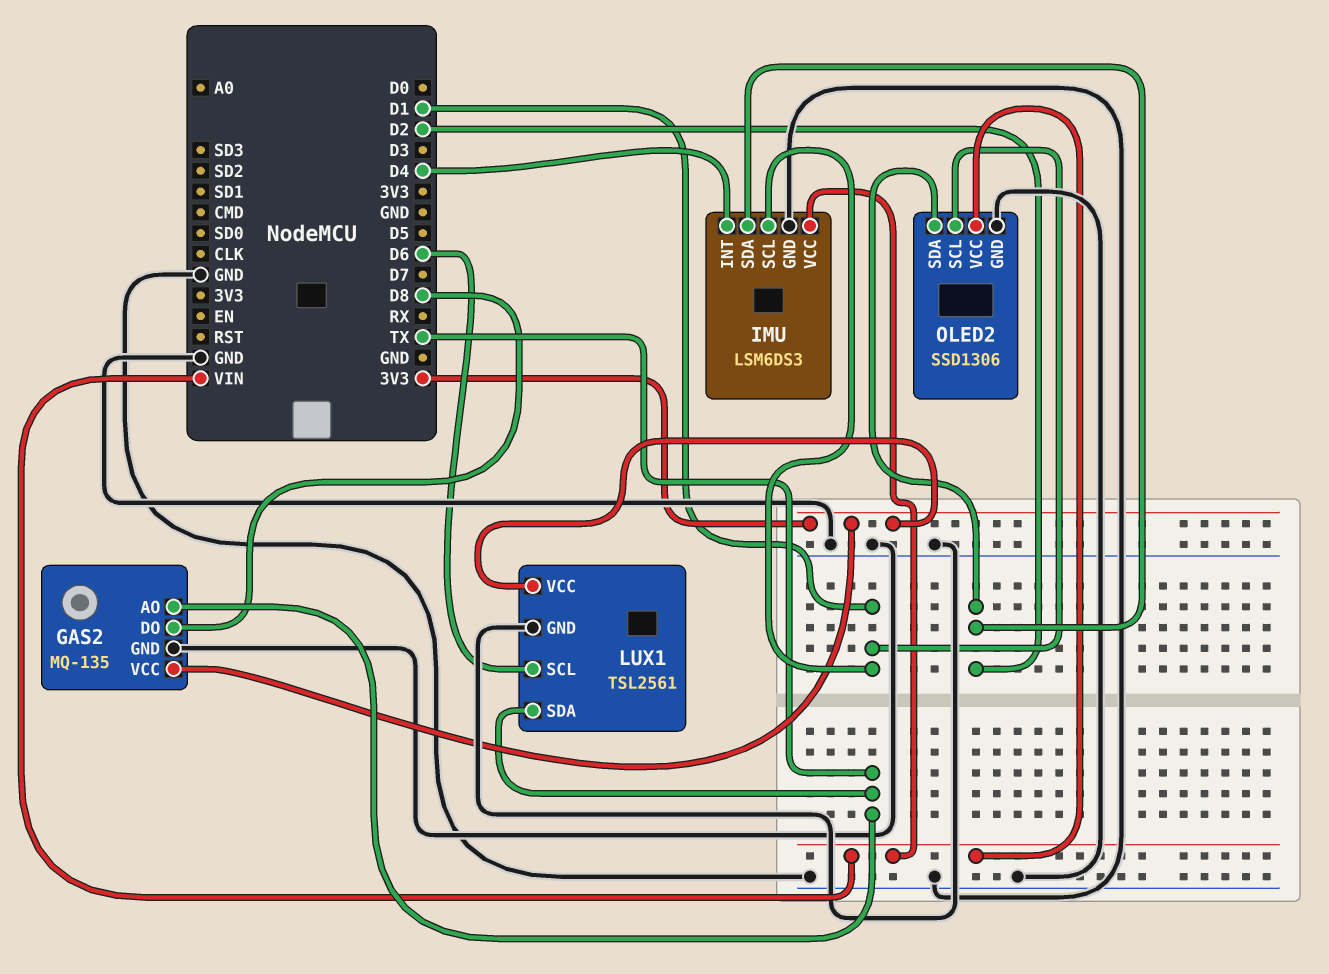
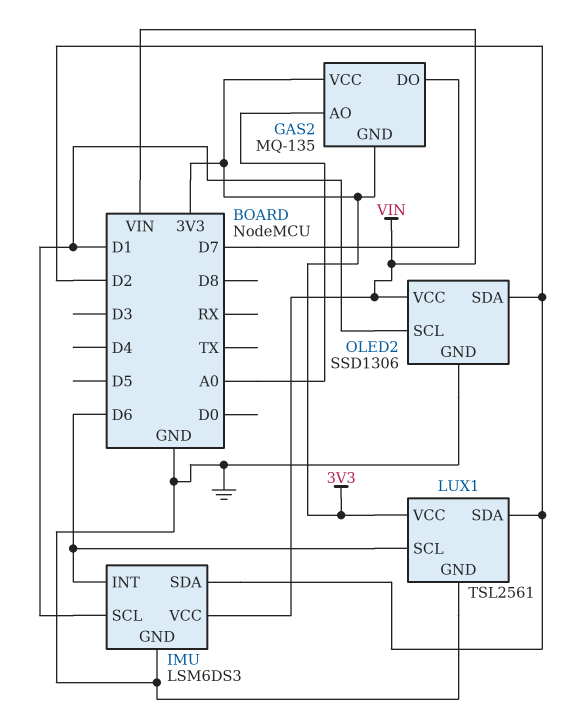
GAS2 pin AO: TX -> A0
GAS2 pin DO: D8 -> D7
GAS2 pin GND: GND -> 3V3
IMU pin INT: D4 -> D6
LUX1 pin SDA: TX -> D2

